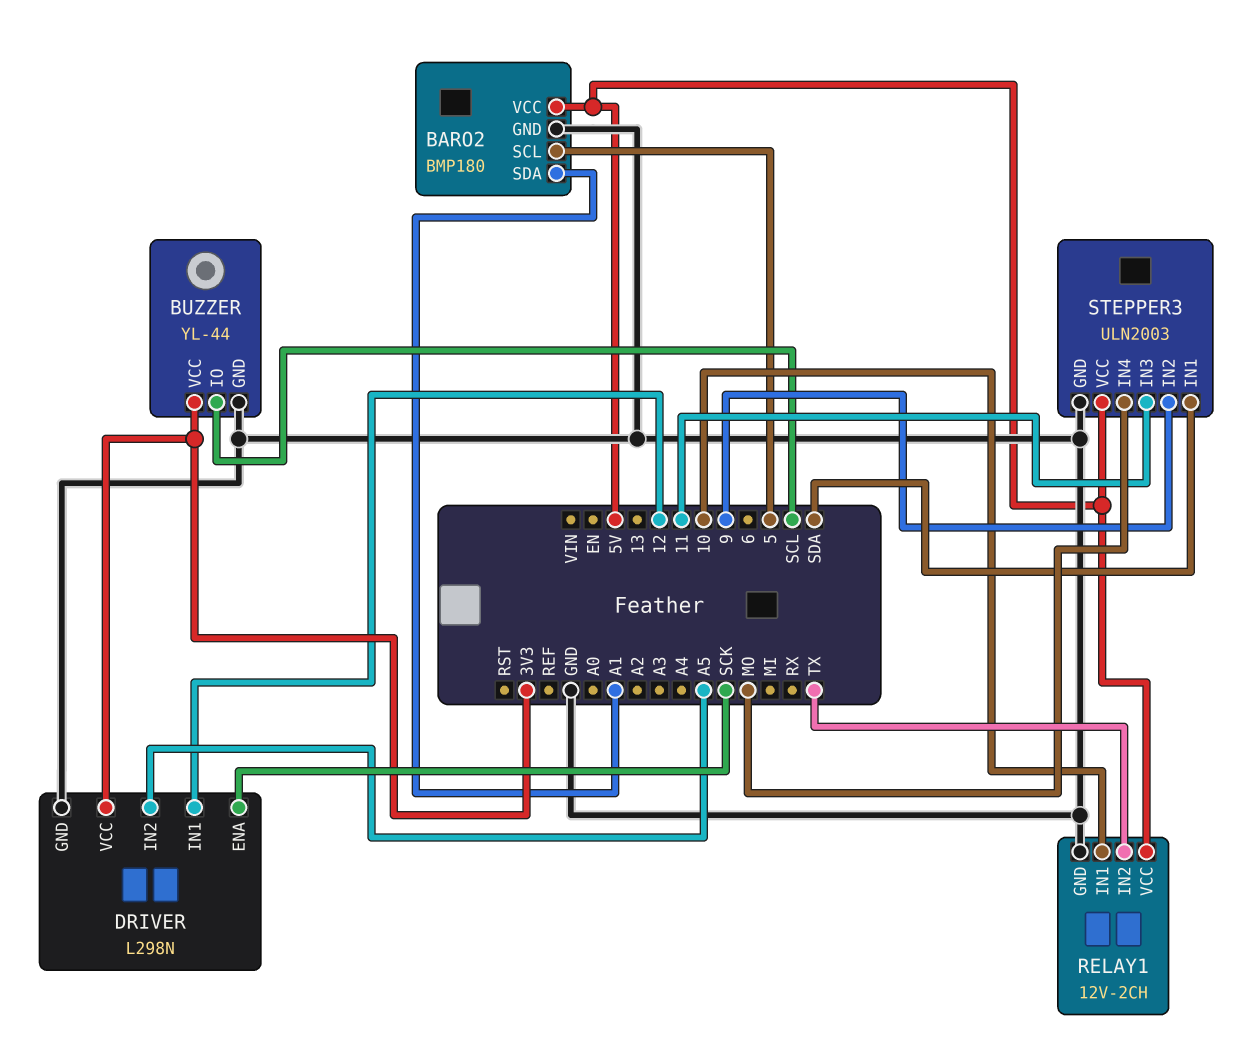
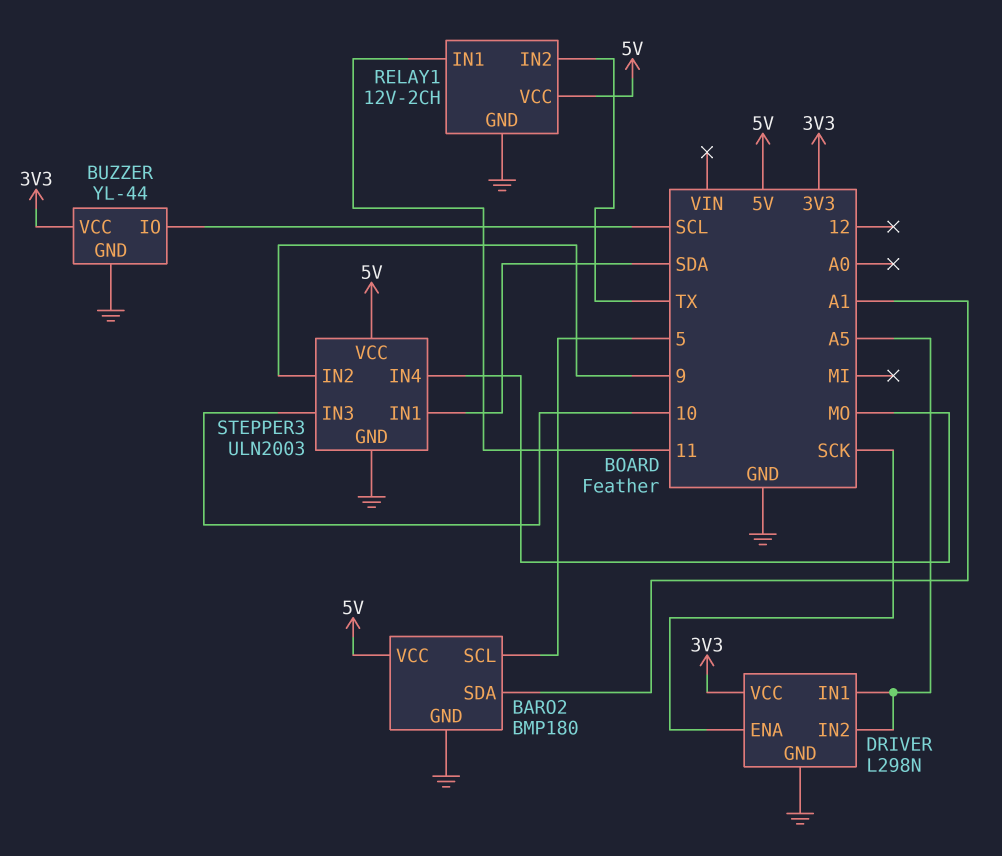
DRIVER pin IN1: 12 -> A5
RELAY1 pin IN1: 10 -> 11
STEPPER3 pin IN3: 11 -> 10

